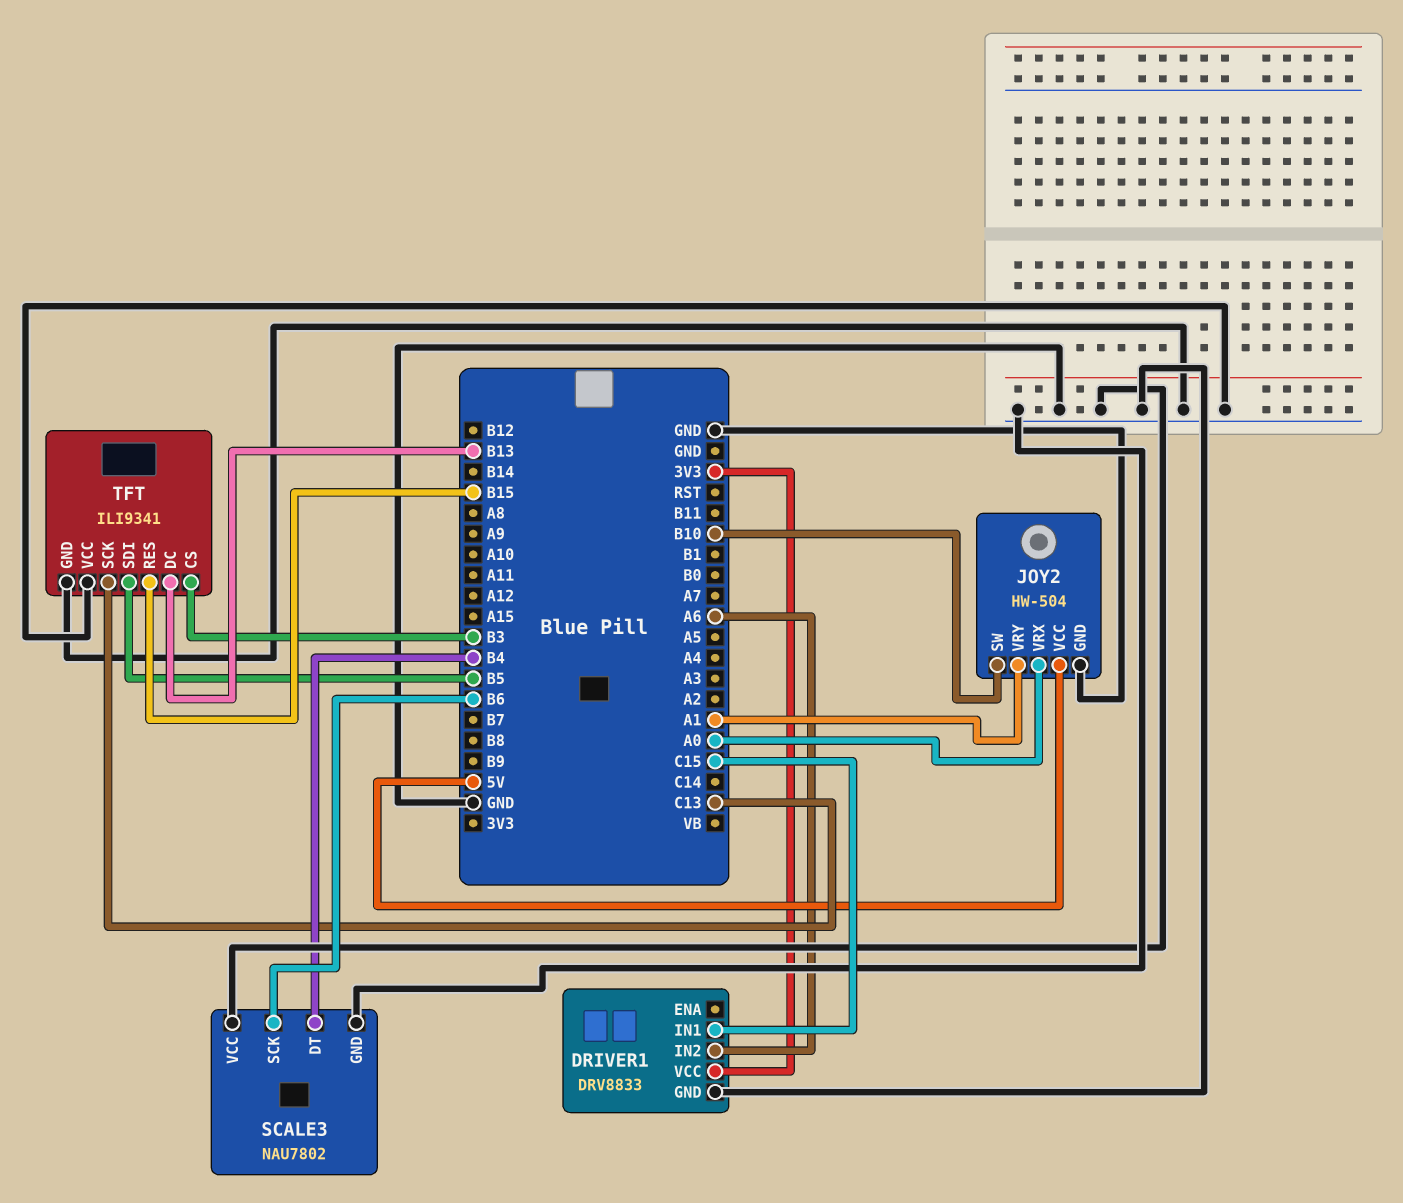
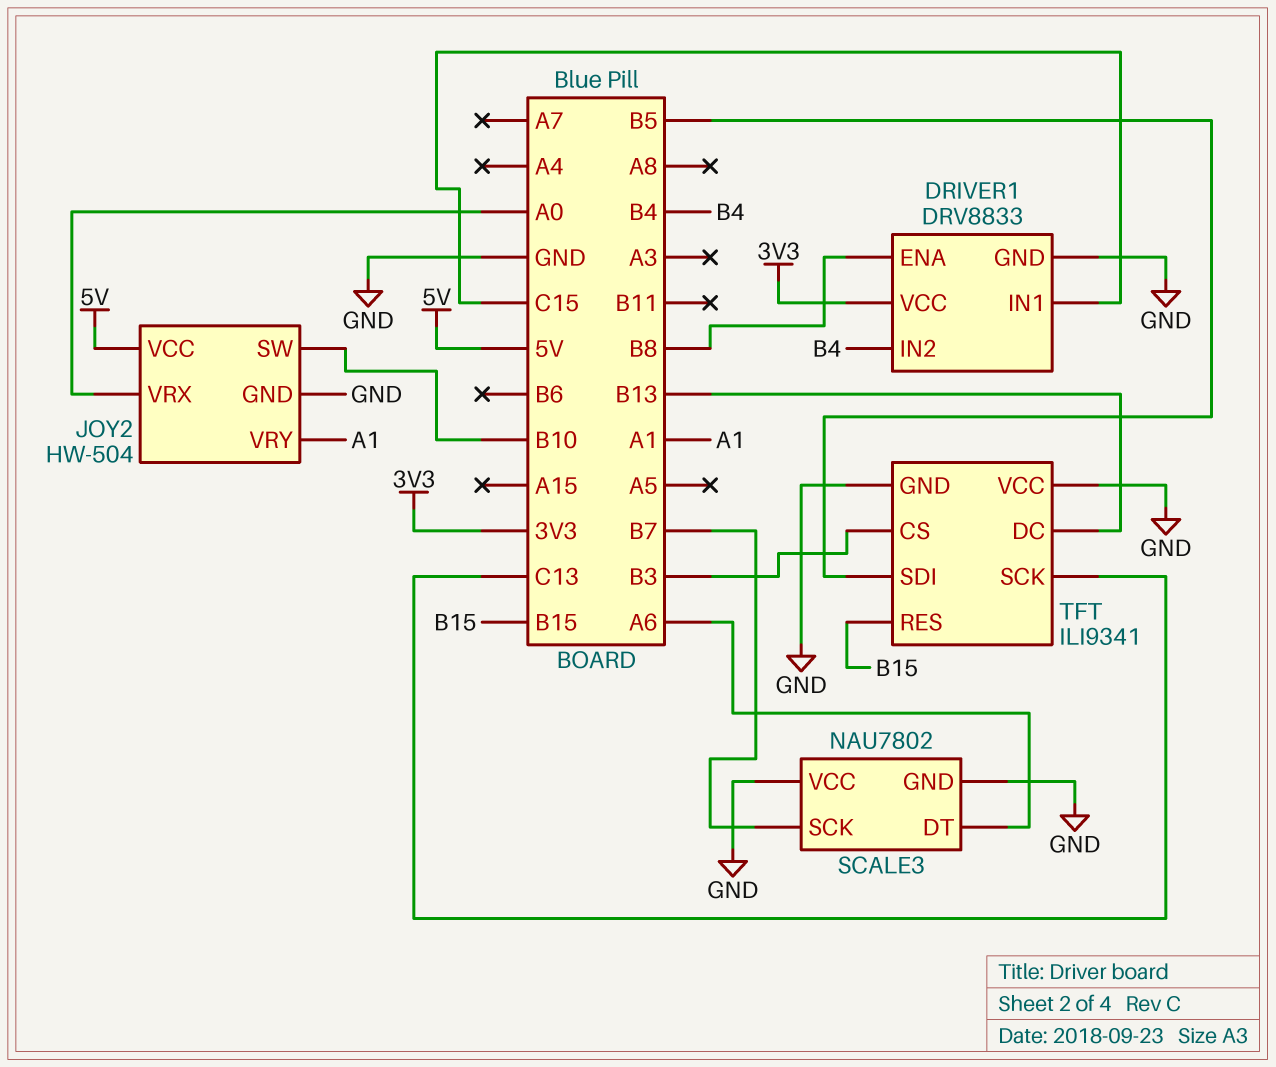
DRIVER1 pin ENA: none -> B8
DRIVER1 pin IN2: A6 -> B4
SCALE3 pin DT: B4 -> A6
SCALE3 pin SCK: B6 -> B7

